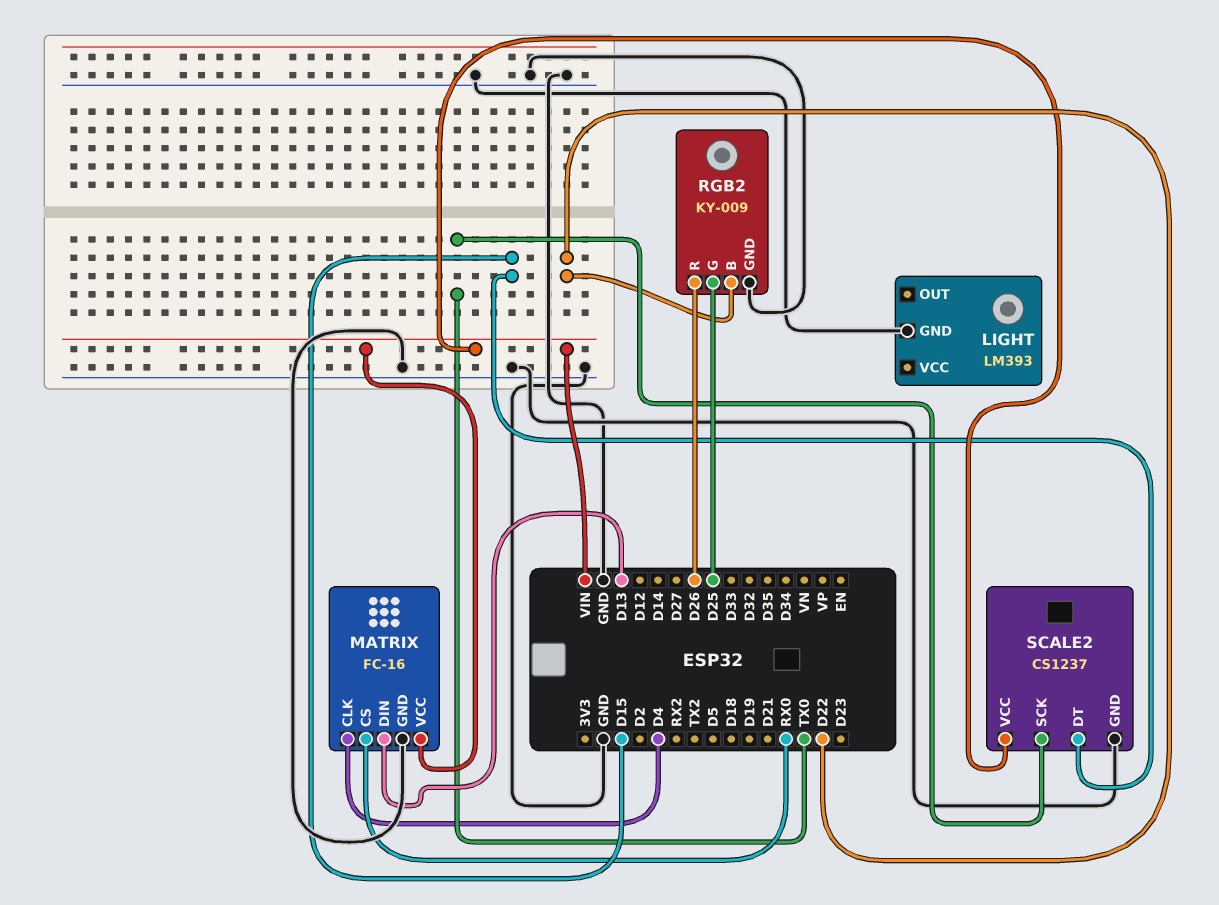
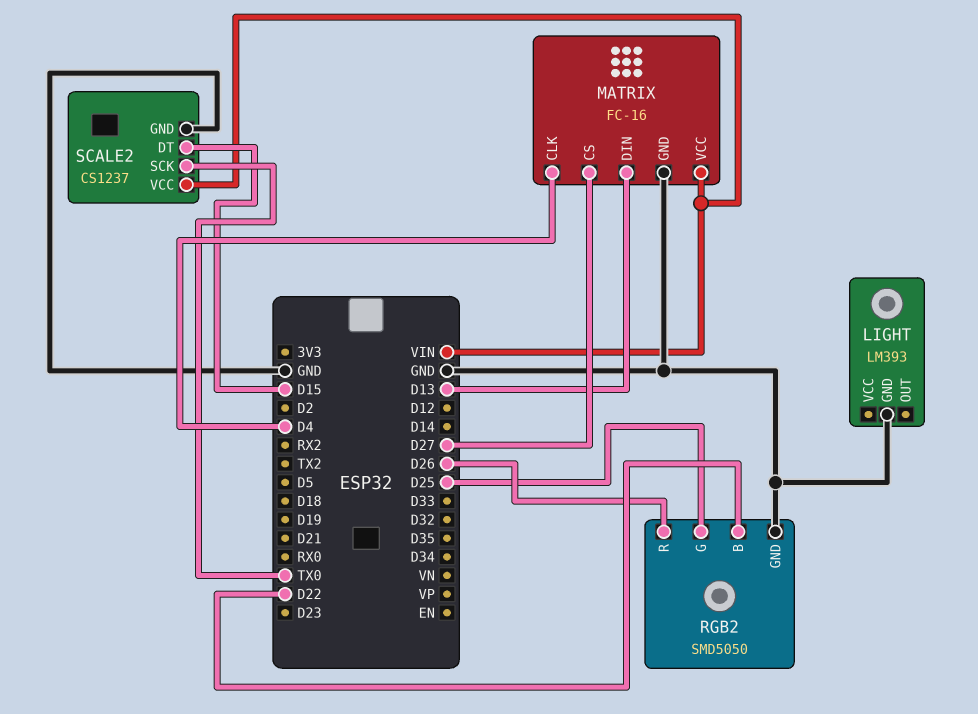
MATRIX pin CS: RX0 -> D27
RGB2: KY-009 -> SMD5050

